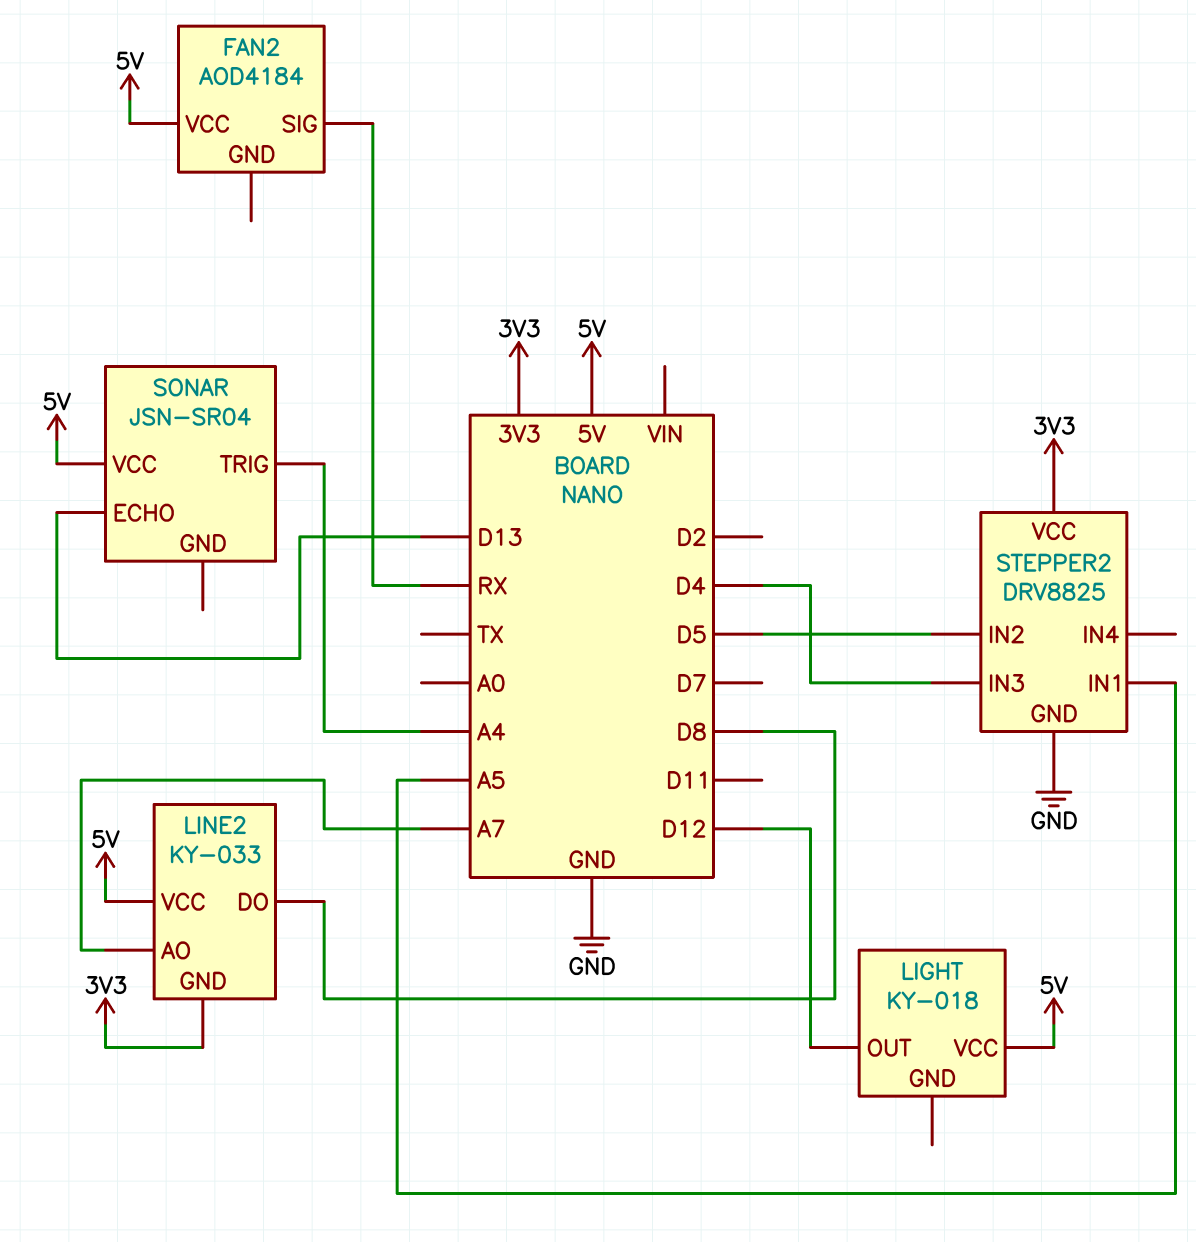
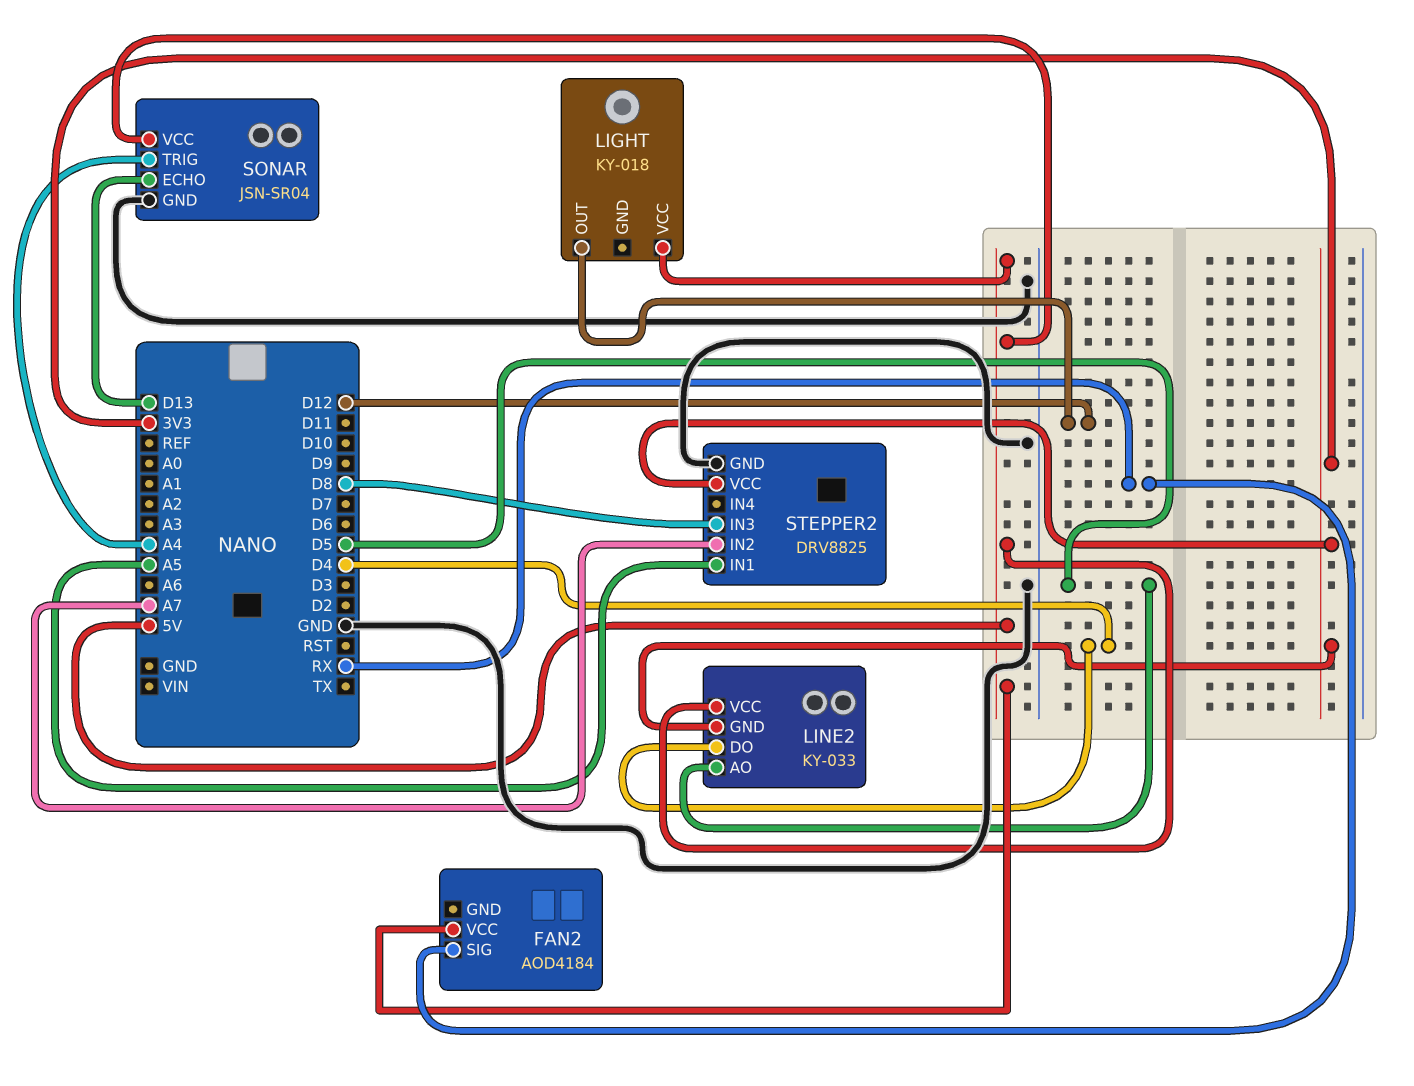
LINE2 pin AO: A7 -> D5
LINE2 pin DO: D8 -> D4
SONAR pin GND: none -> GND
STEPPER2 pin IN2: D5 -> A7
STEPPER2 pin IN3: D4 -> D8

